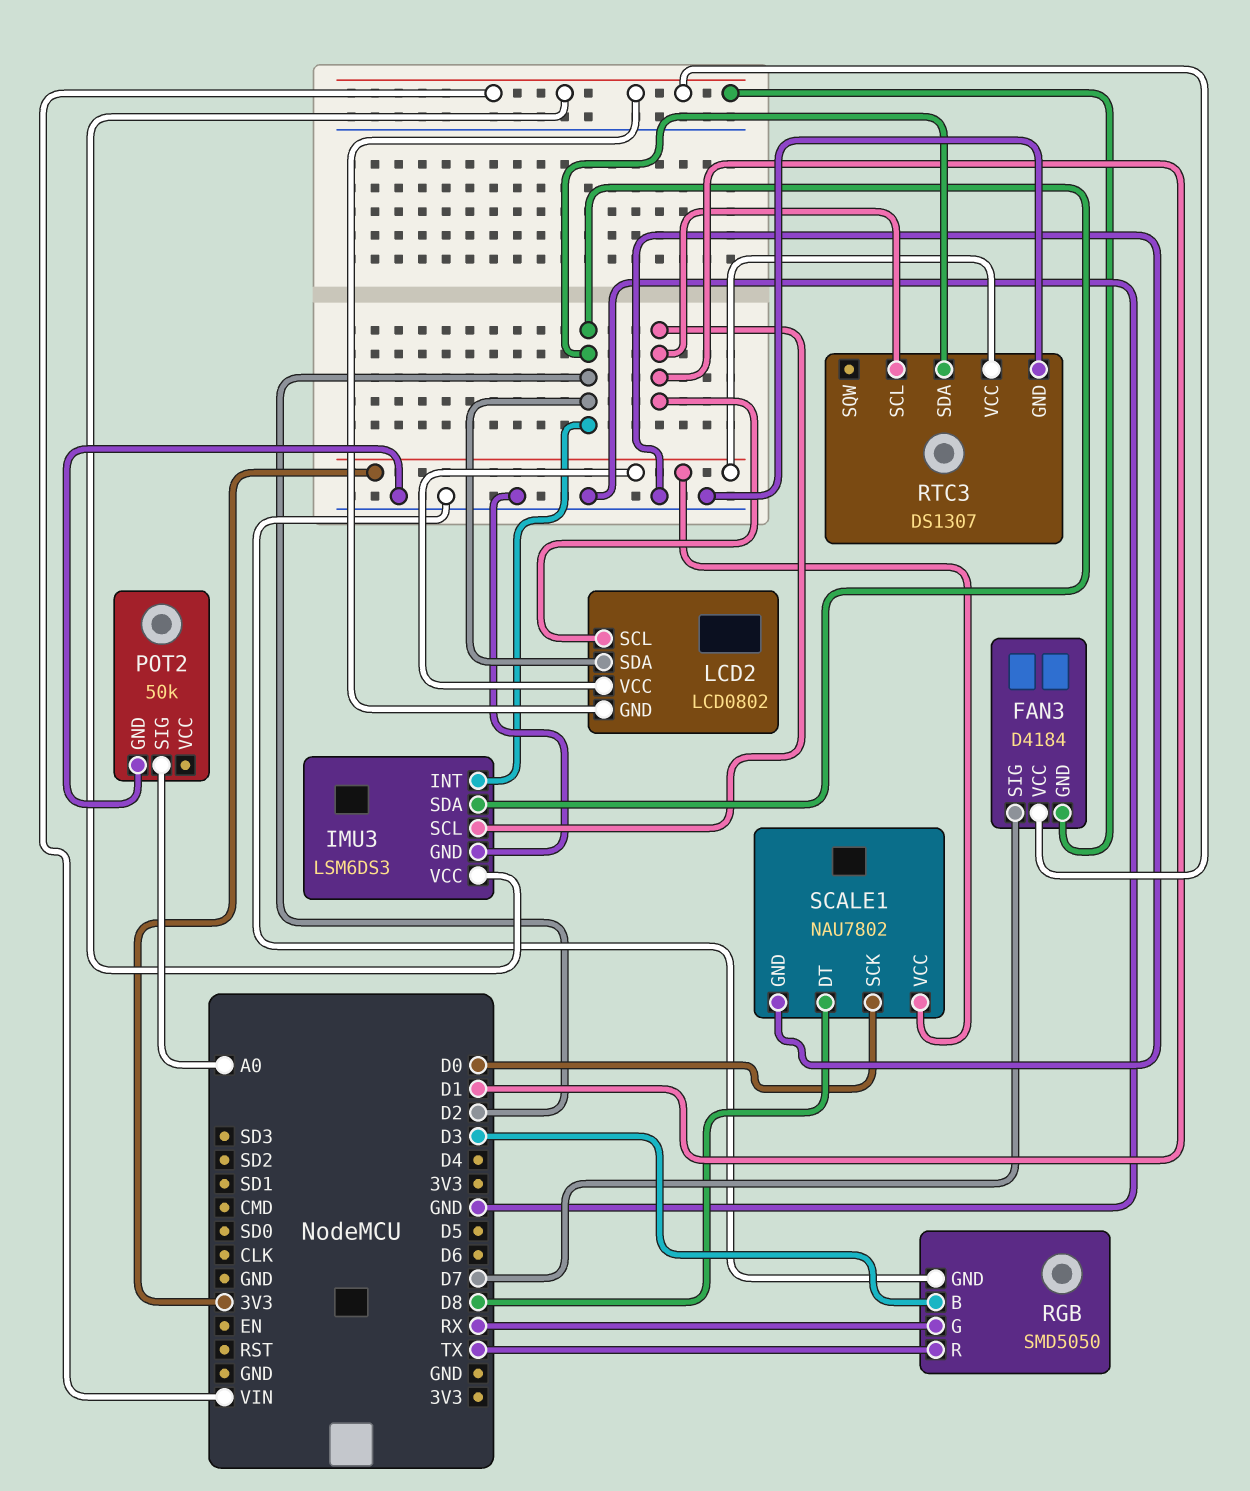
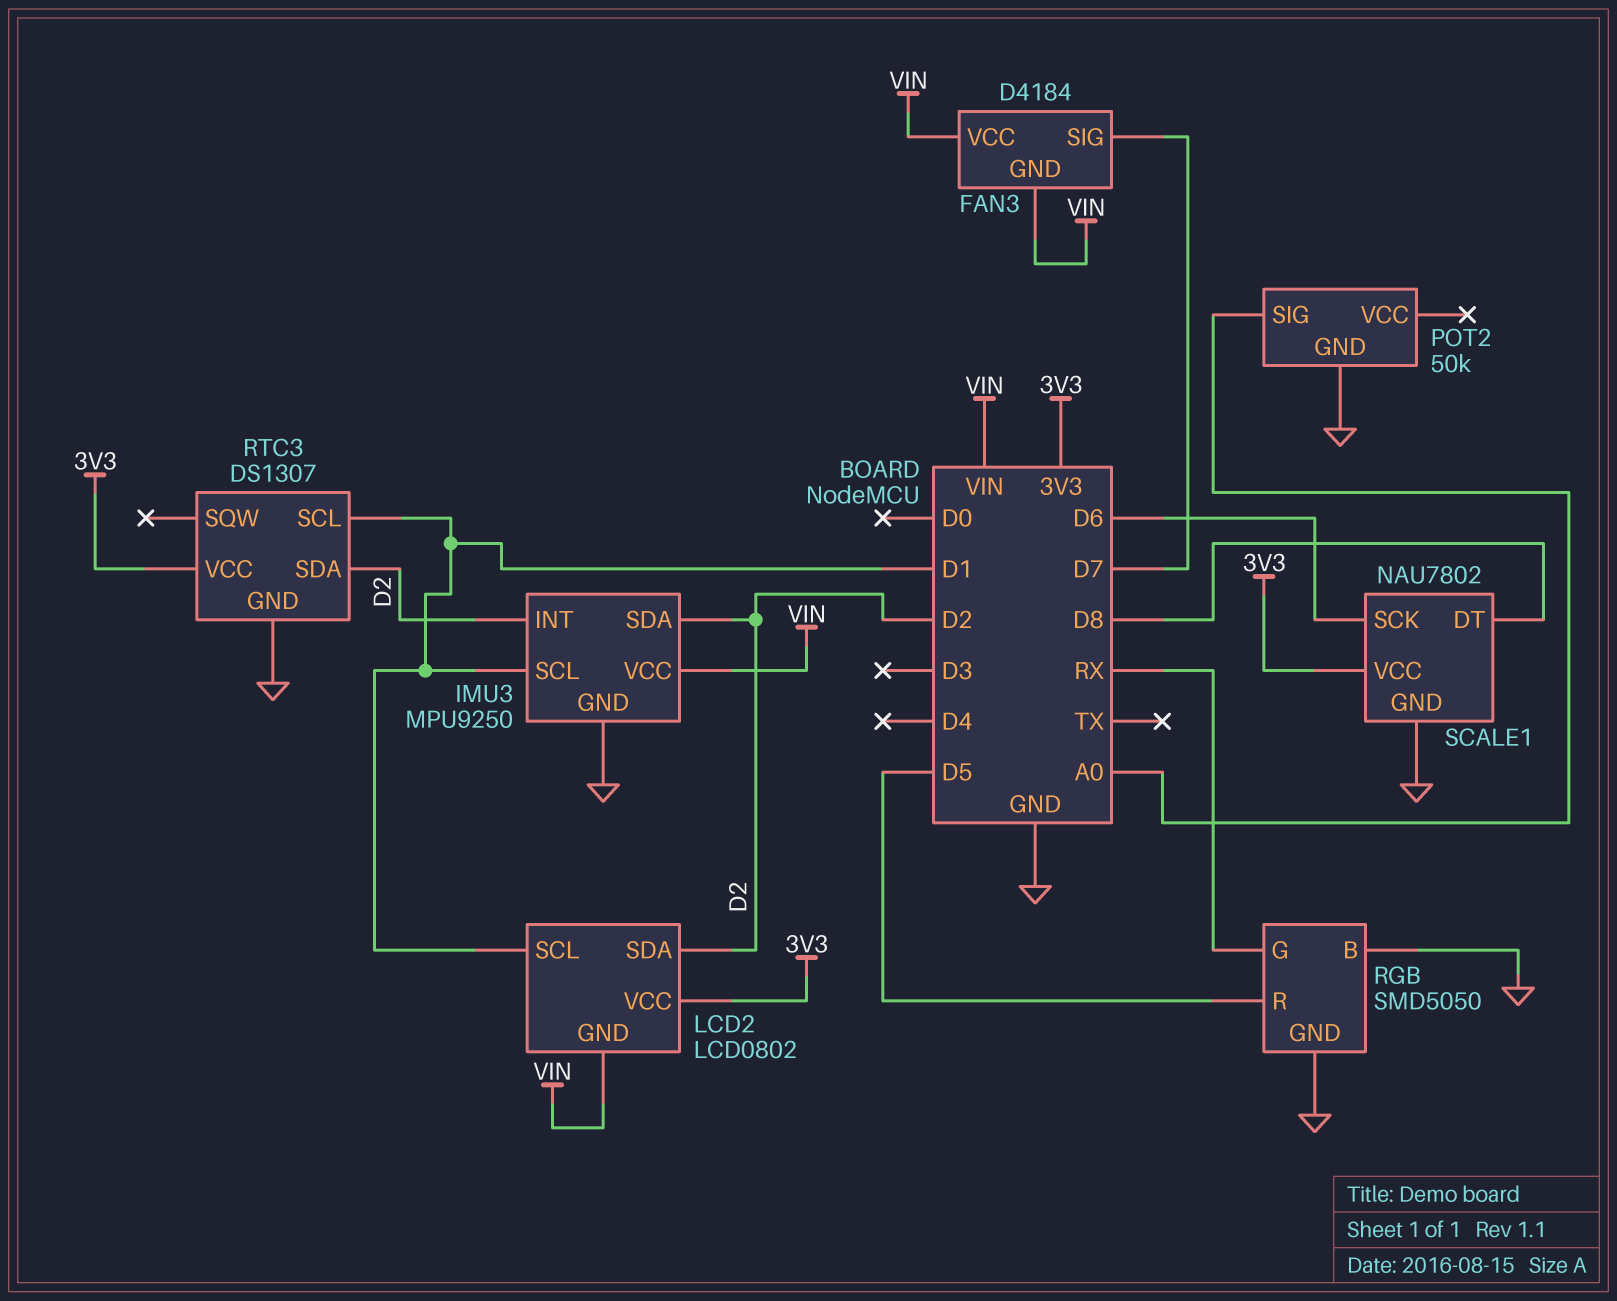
IMU3: LSM6DS3 -> MPU9250
RGB pin B: D3 -> GND
RGB pin R: TX -> D5
SCALE1 pin SCK: D0 -> D6

